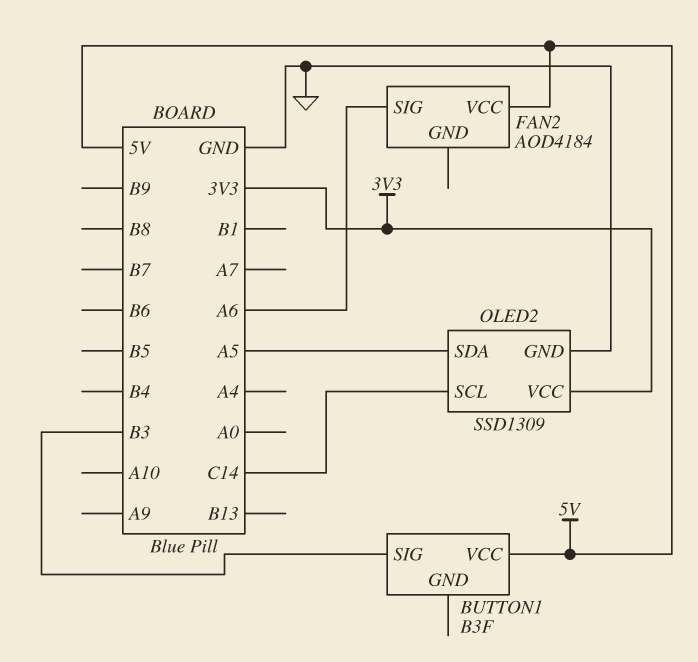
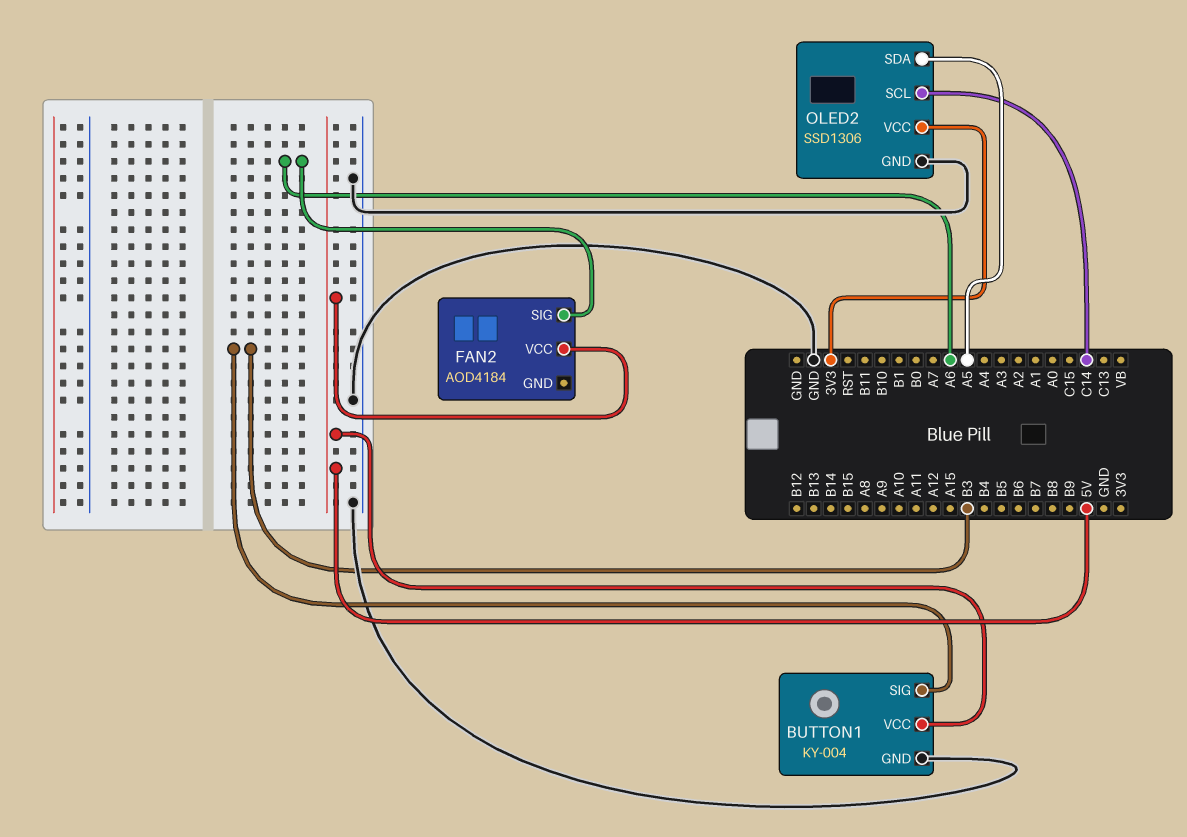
BUTTON1: B3F -> KY-004
BUTTON1 pin GND: none -> GND
OLED2: SSD1309 -> SSD1306

